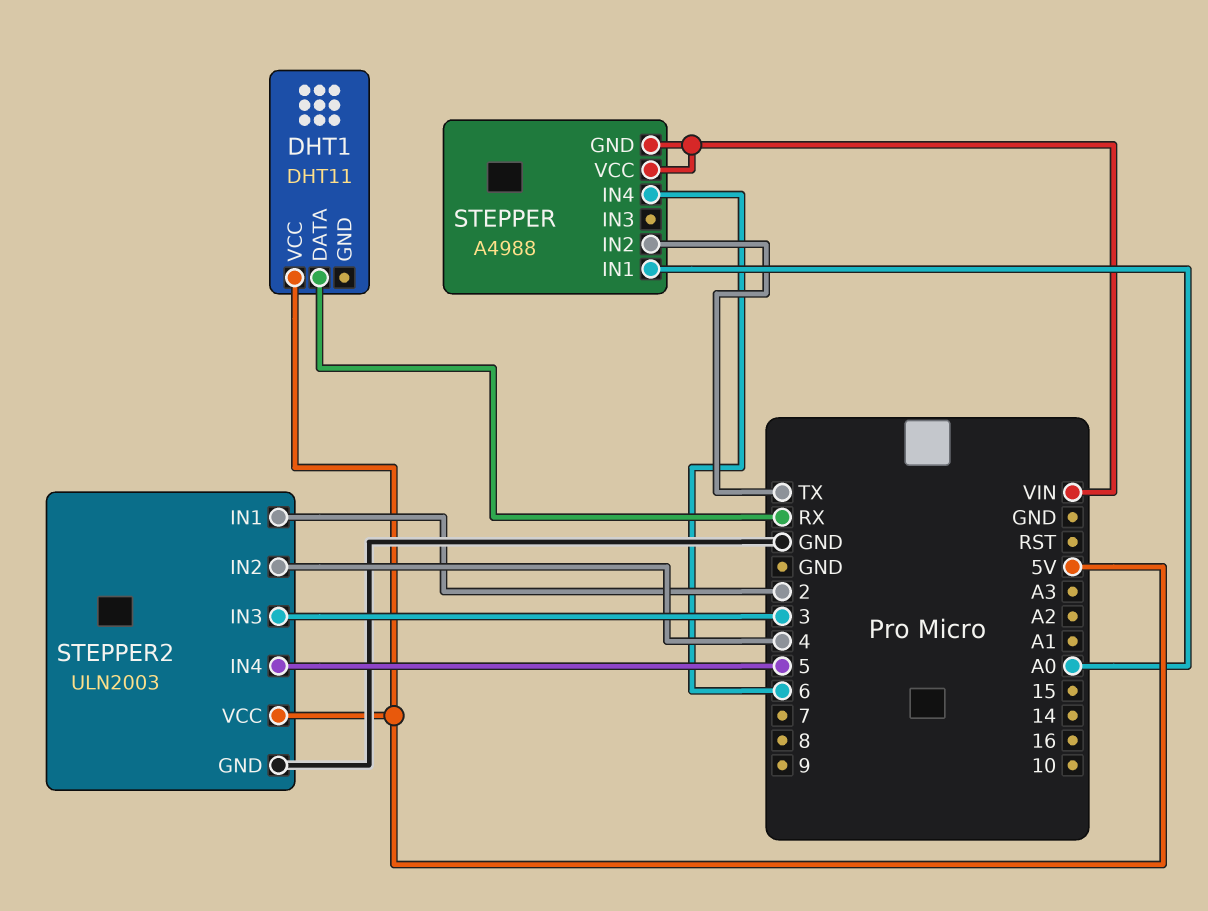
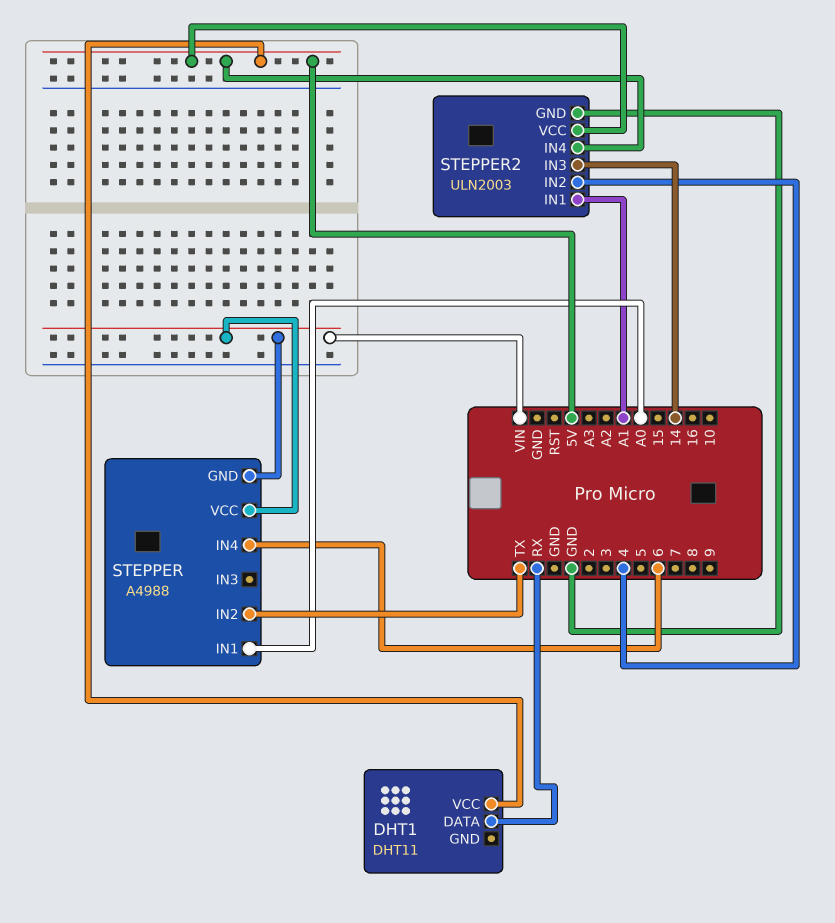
STEPPER2 pin IN1: 2 -> A1
STEPPER2 pin IN3: 3 -> 14
STEPPER2 pin IN4: 5 -> 5V

